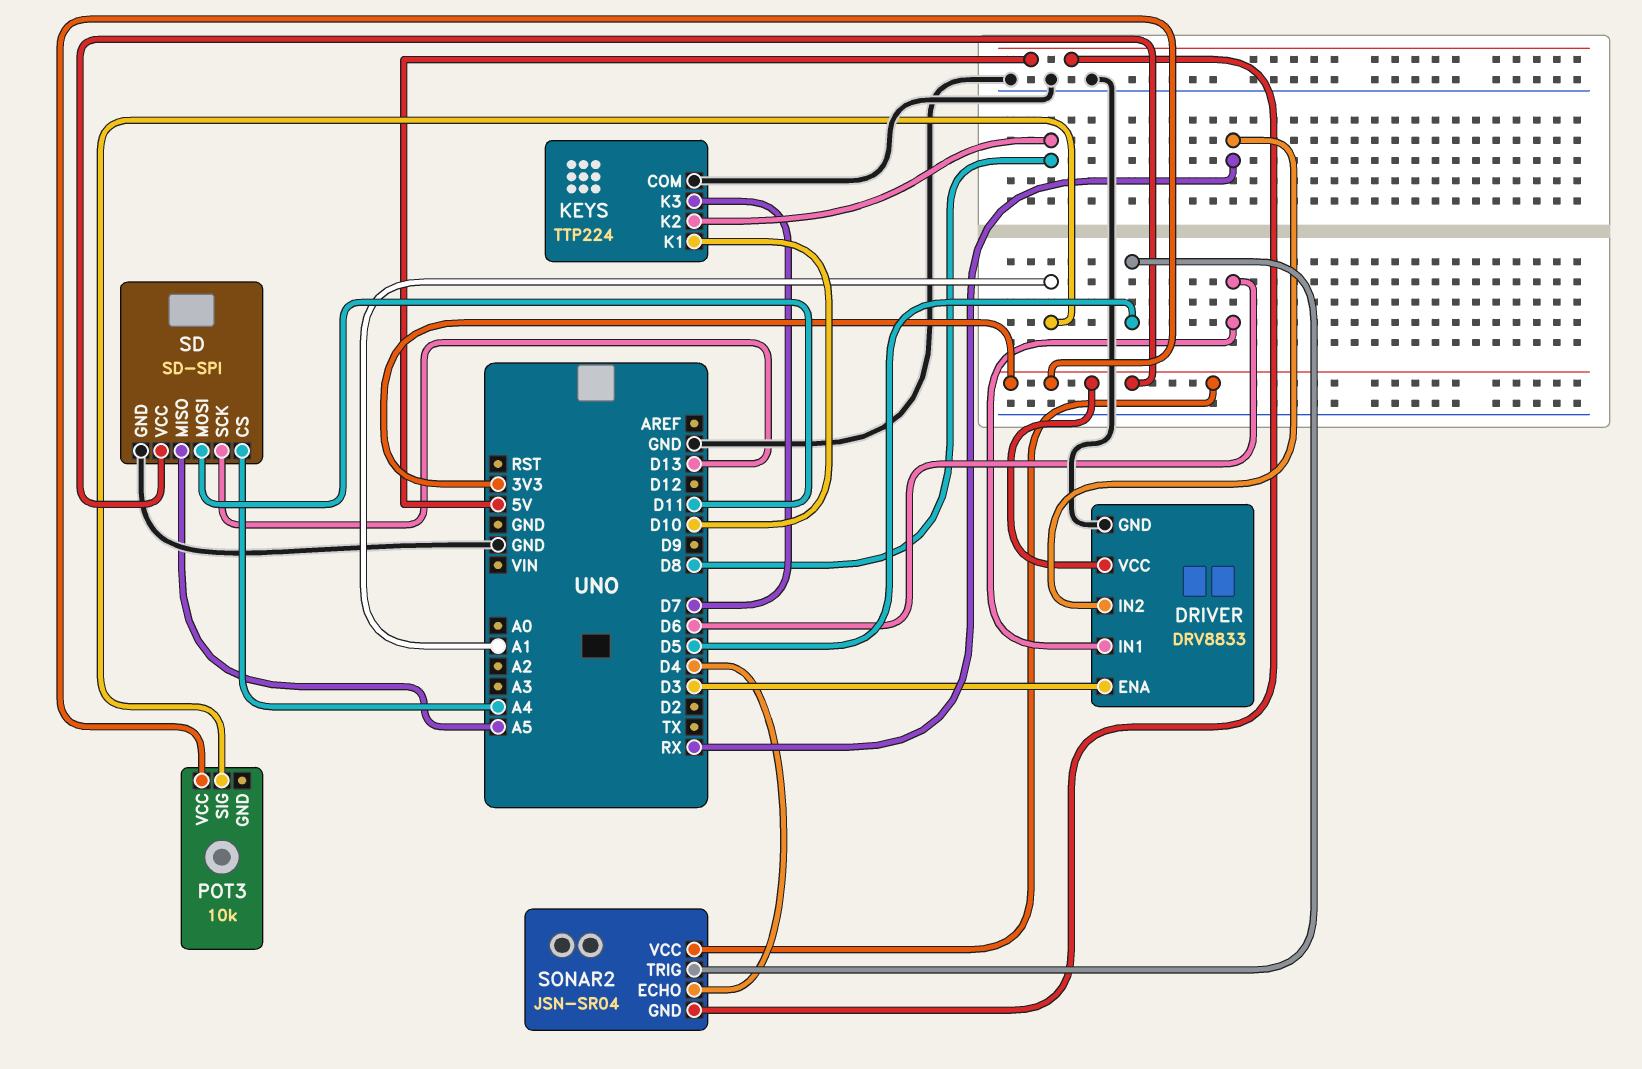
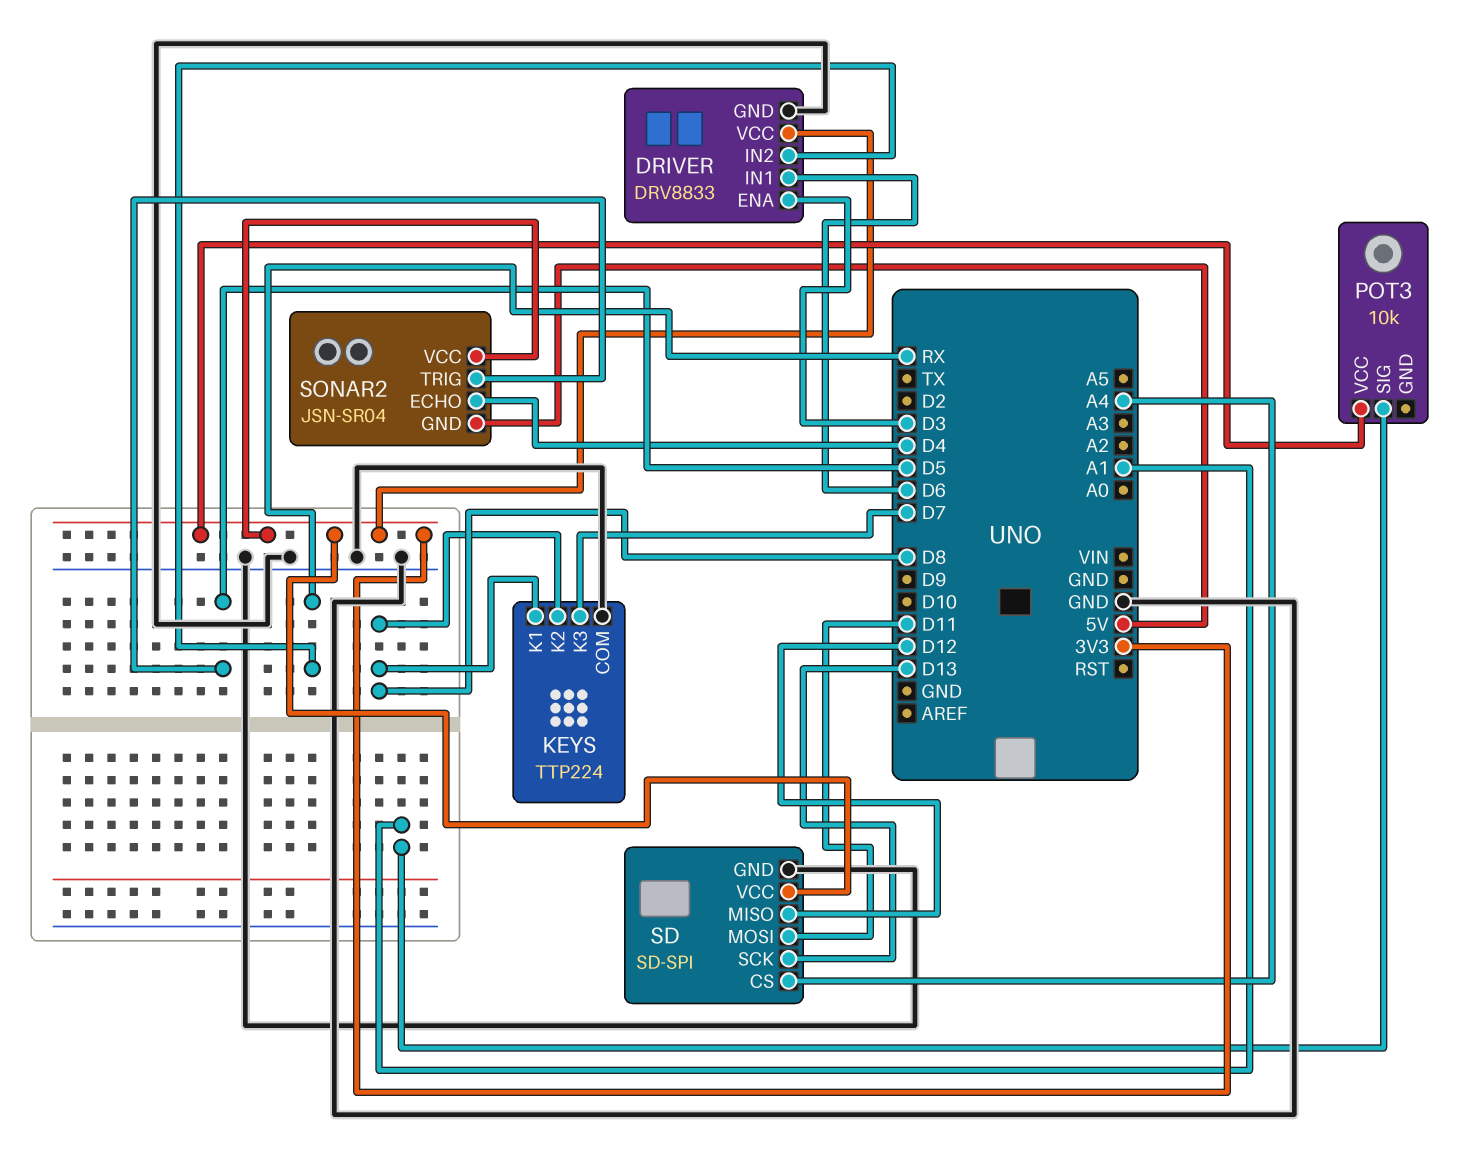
KEYS pin K1: D10 -> D8
SD pin MISO: A5 -> D12

